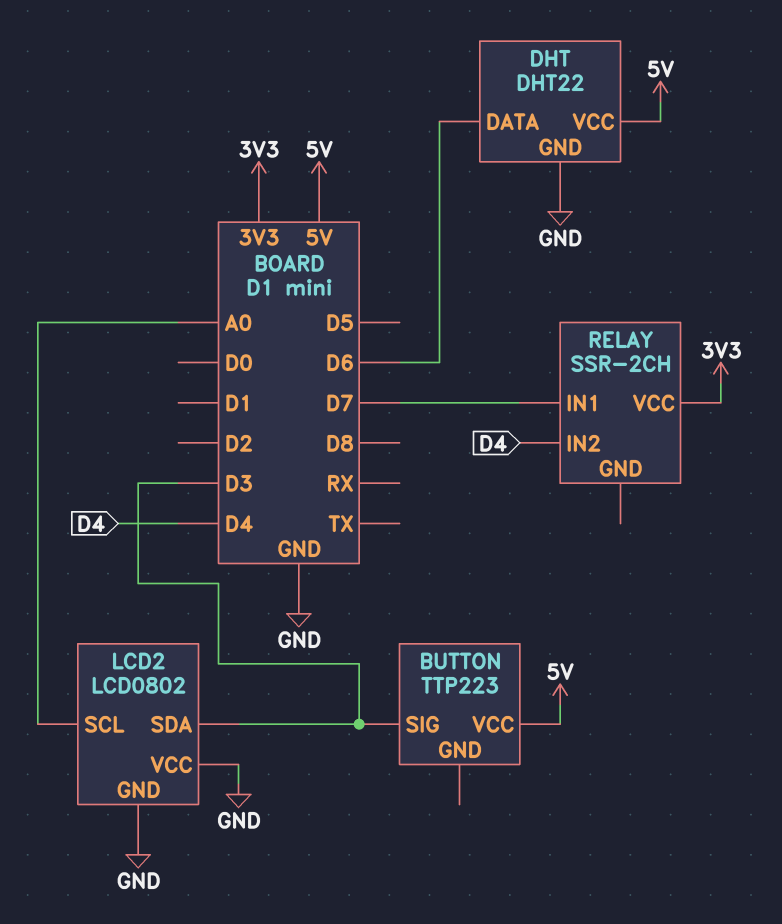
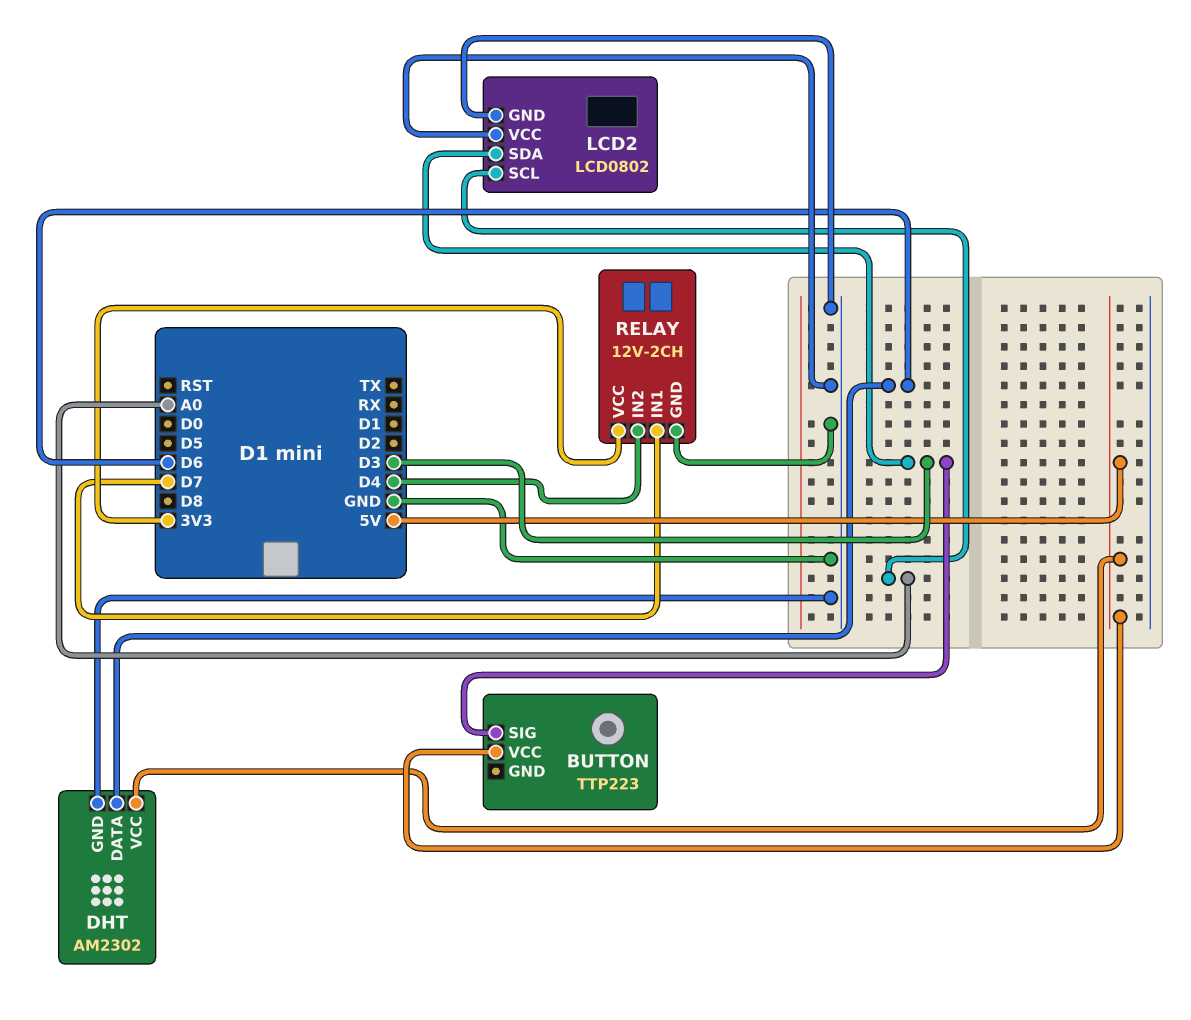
DHT: DHT22 -> AM2302
RELAY: SSR-2CH -> 12V-2CH
RELAY pin GND: none -> GND

